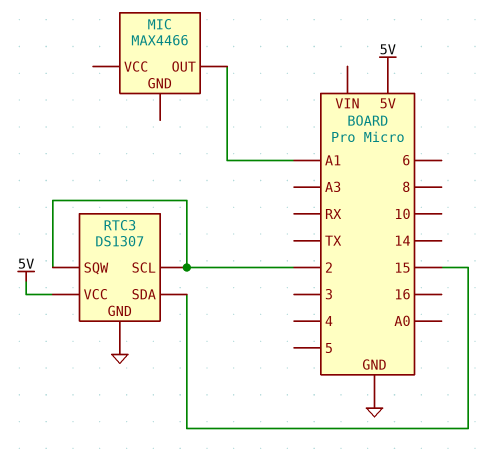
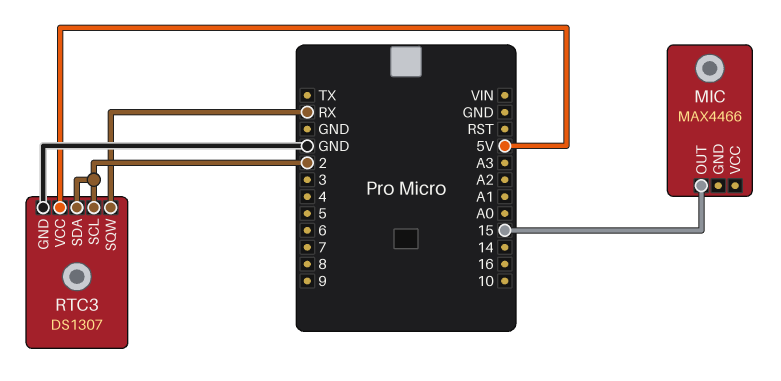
MIC pin OUT: A1 -> 15
RTC3 pin SDA: 15 -> 2
RTC3 pin SQW: 2 -> RX

